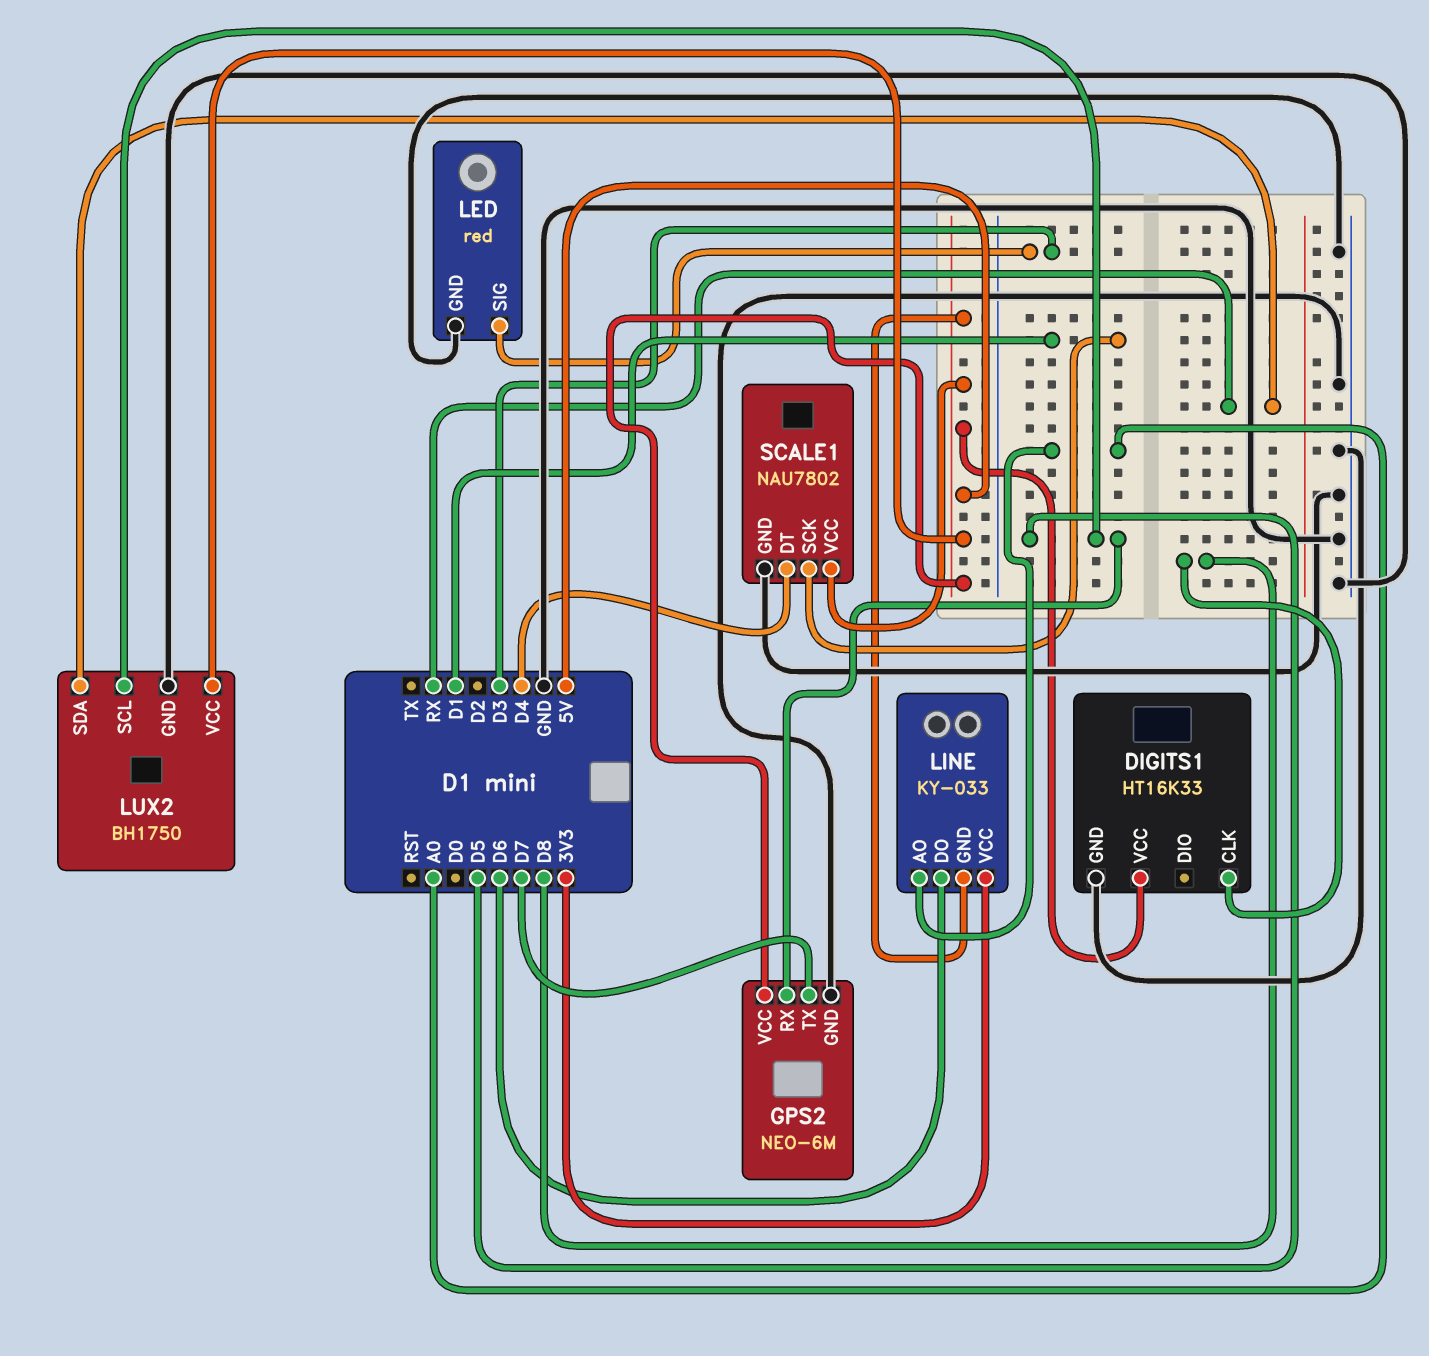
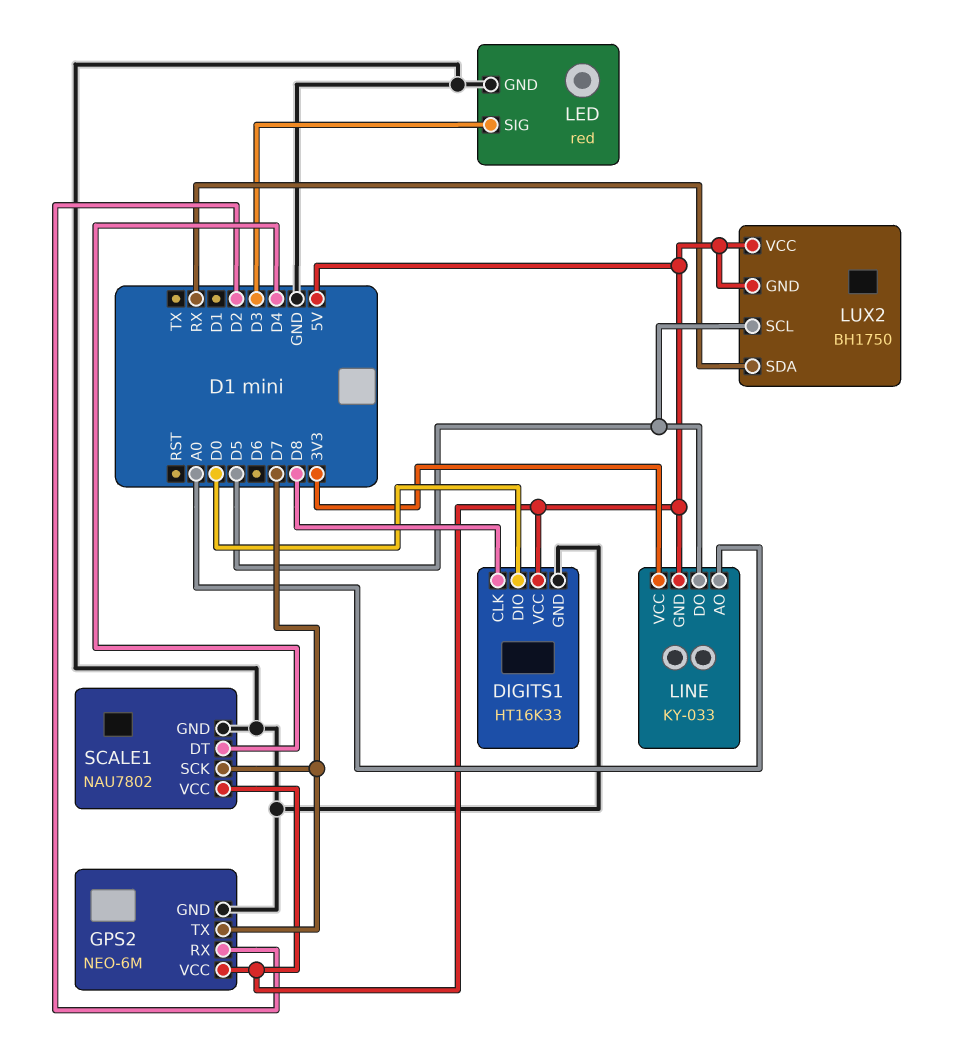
DIGITS1 pin DIO: none -> D0
GPS2 pin RX: D5 -> D2
LINE pin DO: D6 -> D5
LUX2 pin GND: GND -> 5V
SCALE1 pin SCK: D1 -> D7

